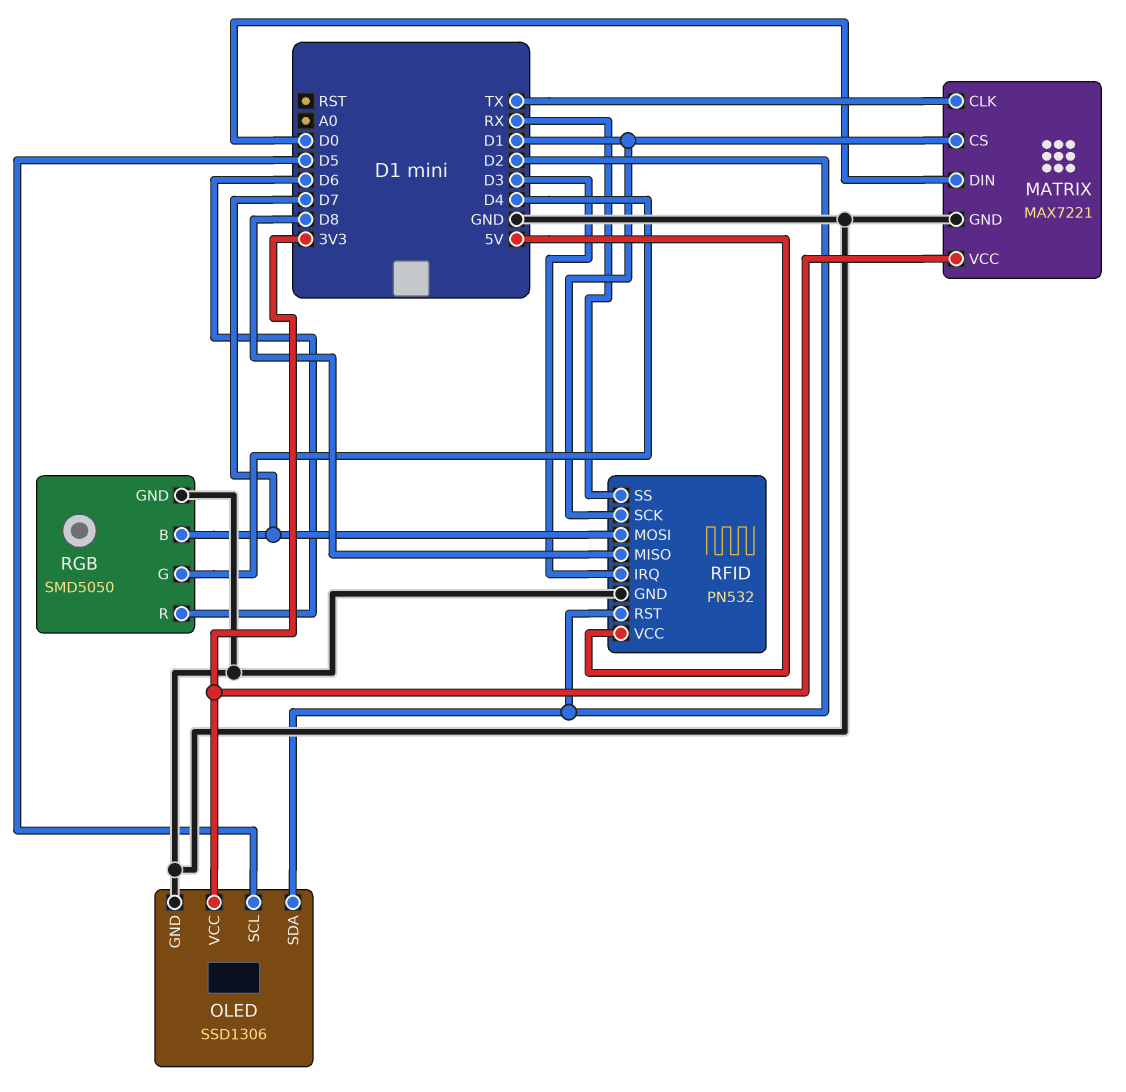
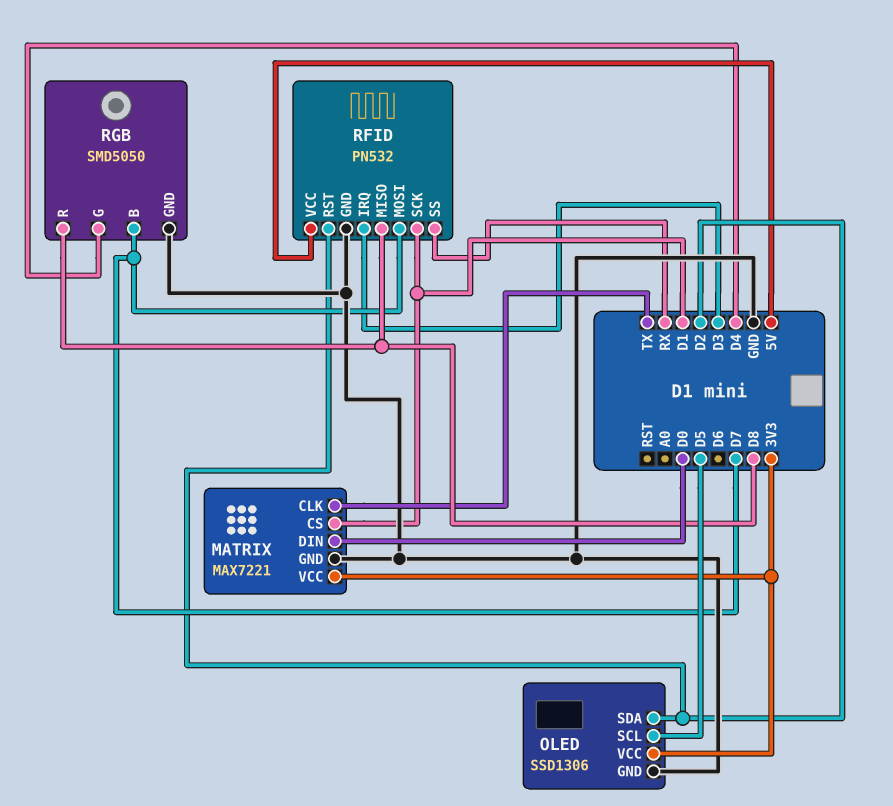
RGB pin R: D6 -> D8

